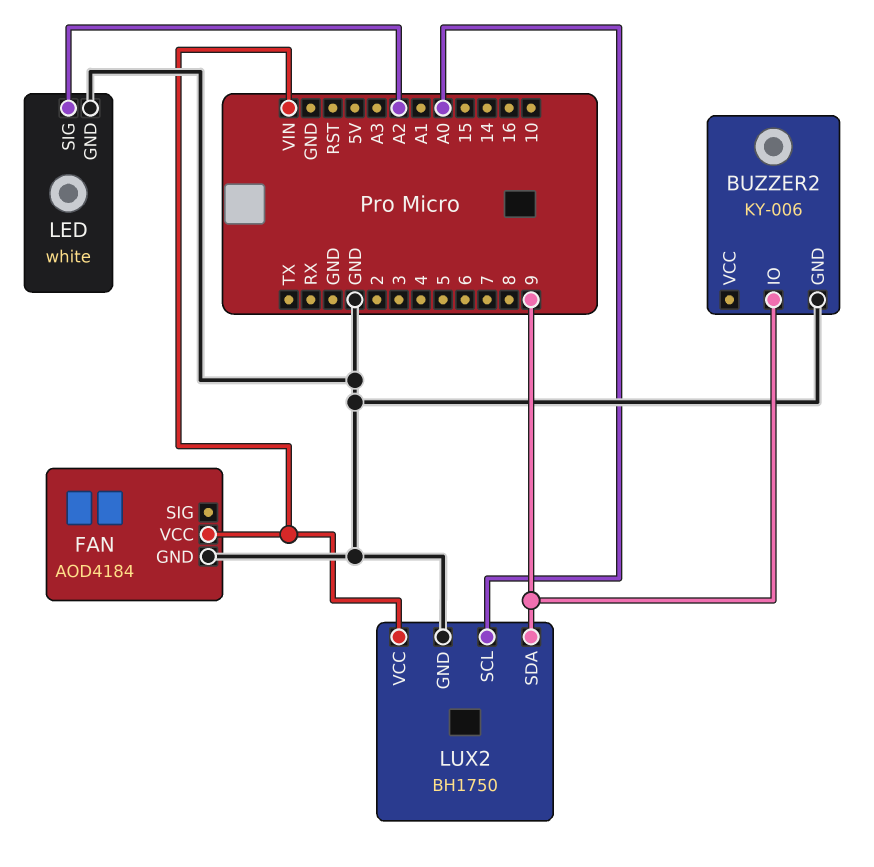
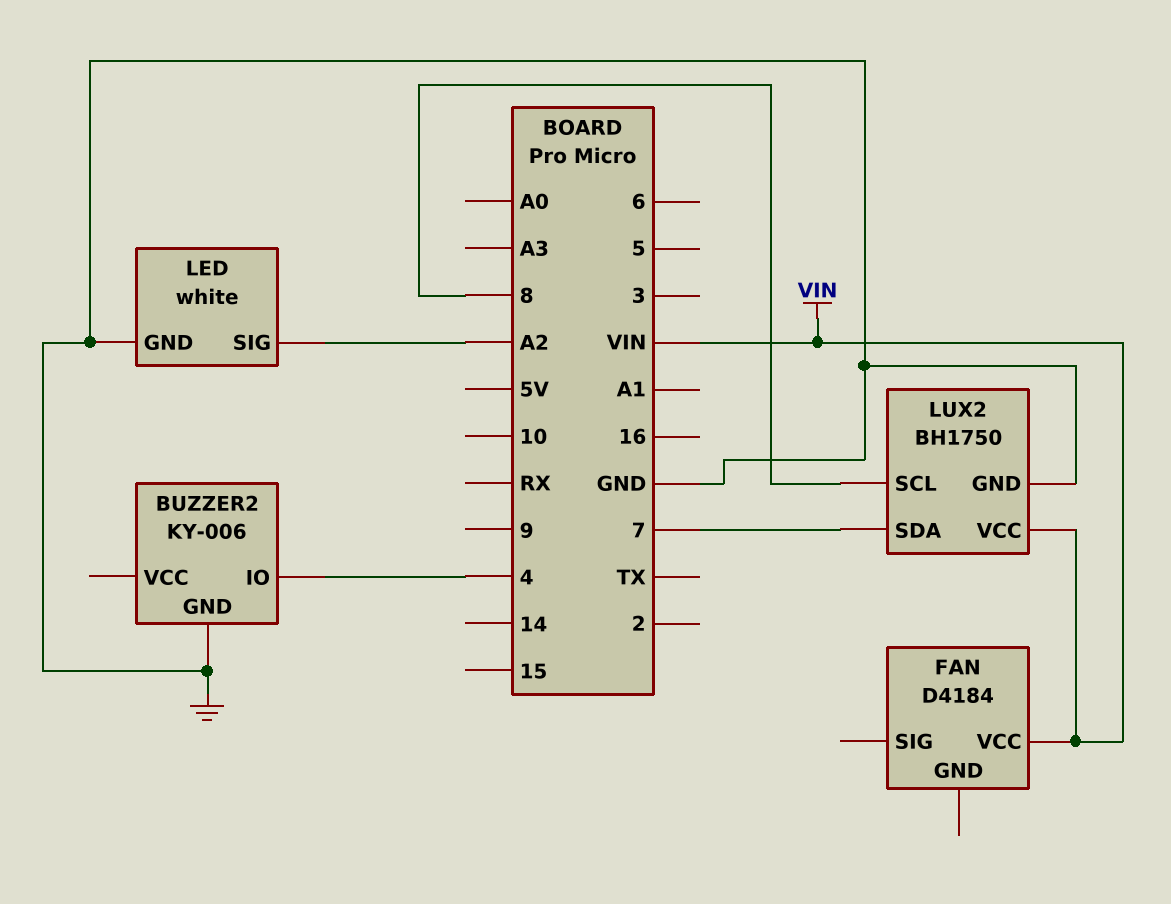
BUZZER2 pin IO: 9 -> 4
FAN: AOD4184 -> D4184
FAN pin GND: GND -> none
LUX2 pin SCL: A0 -> 8
LUX2 pin SDA: 9 -> 7

